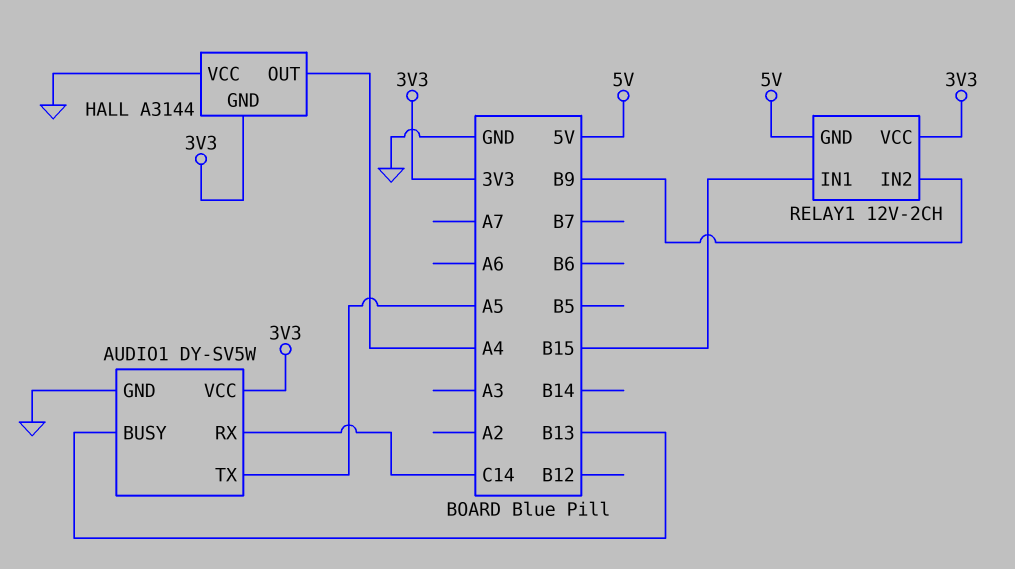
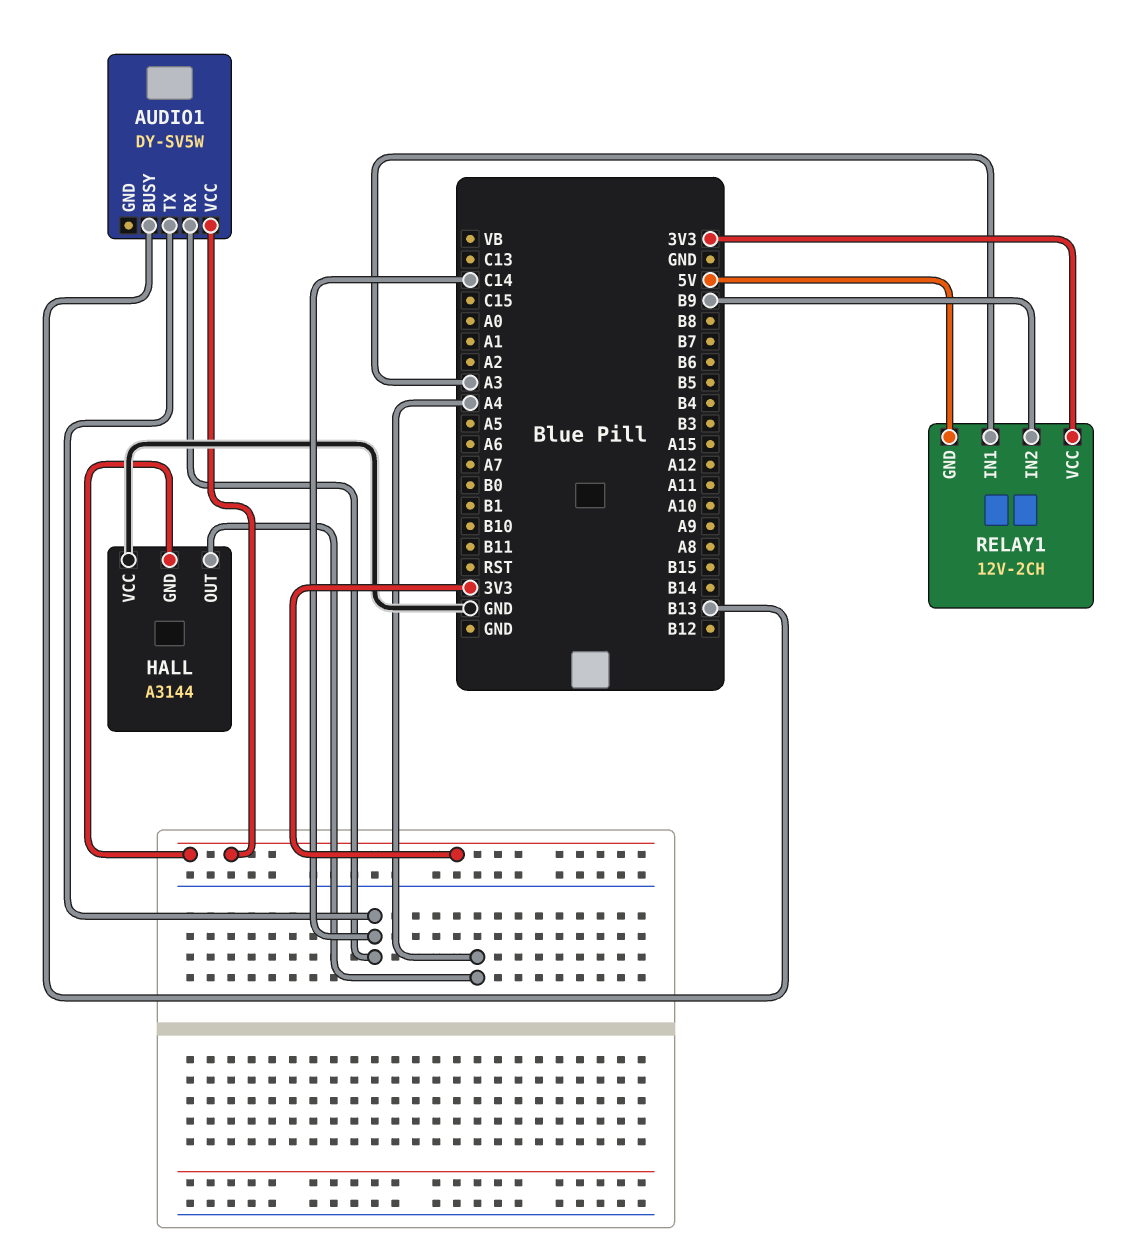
AUDIO1 pin GND: GND -> none
AUDIO1 pin TX: A5 -> C14
RELAY1 pin IN1: B15 -> A3

